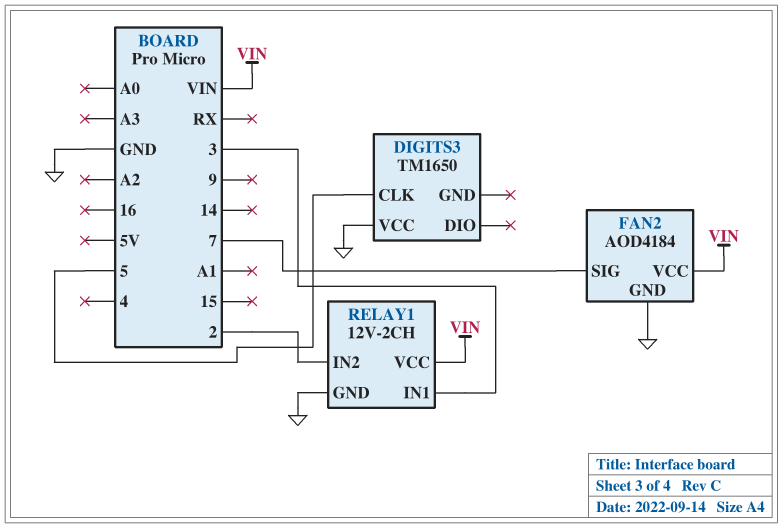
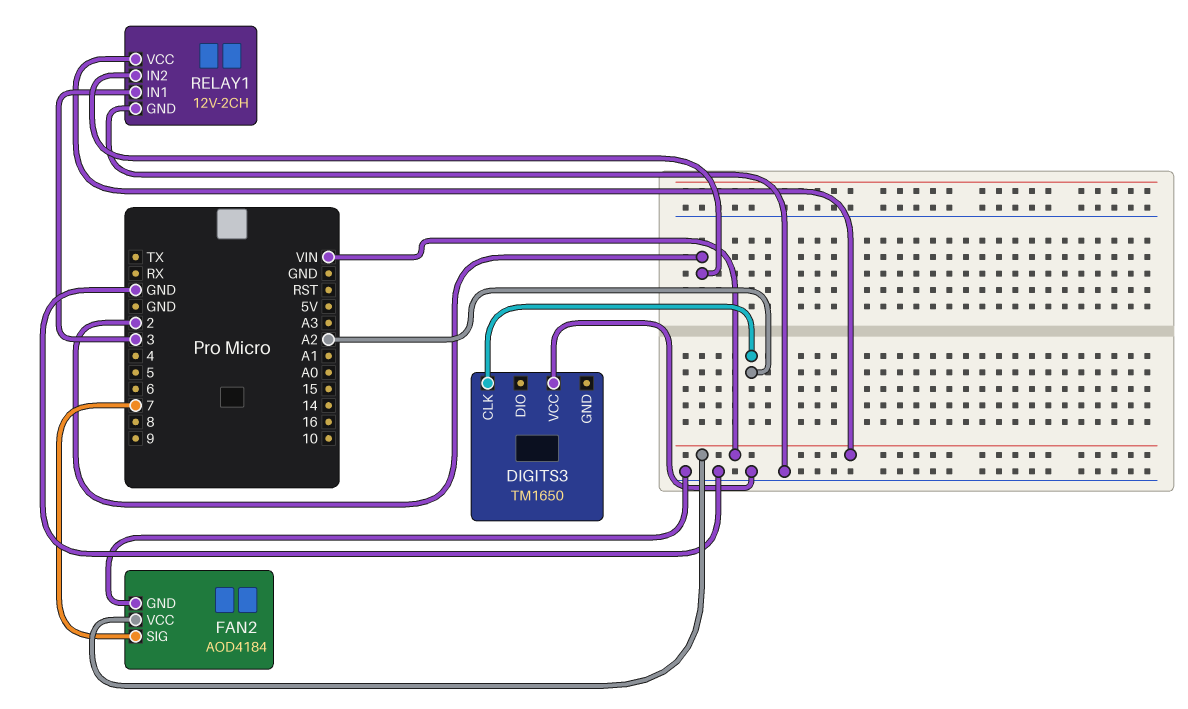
DIGITS3 pin CLK: 5 -> A2

